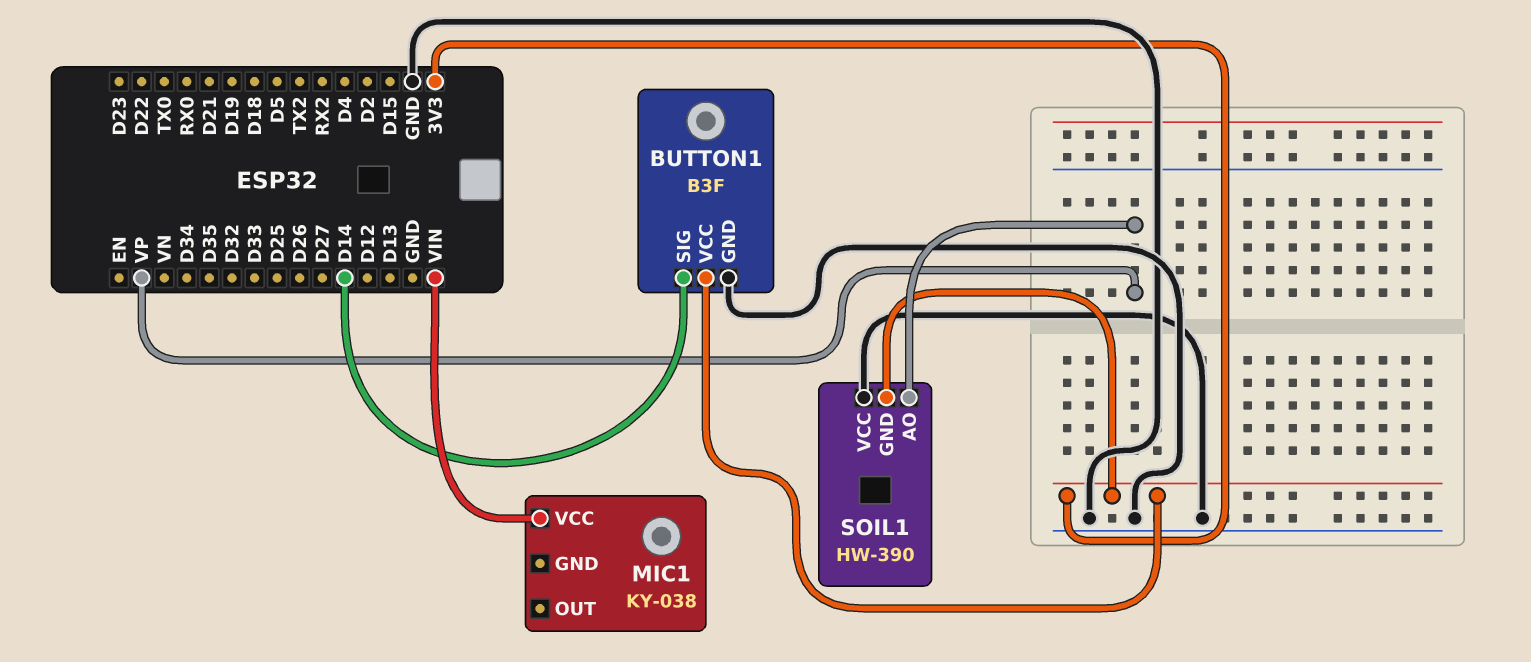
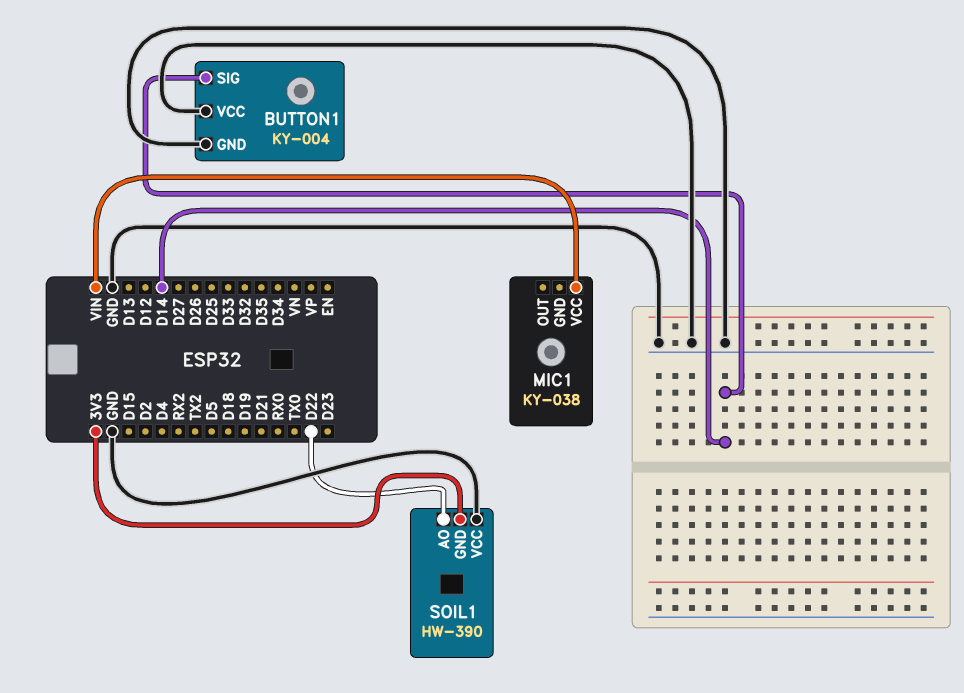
BUTTON1: B3F -> KY-004
BUTTON1 pin VCC: 3V3 -> GND
SOIL1 pin AO: VP -> D22

